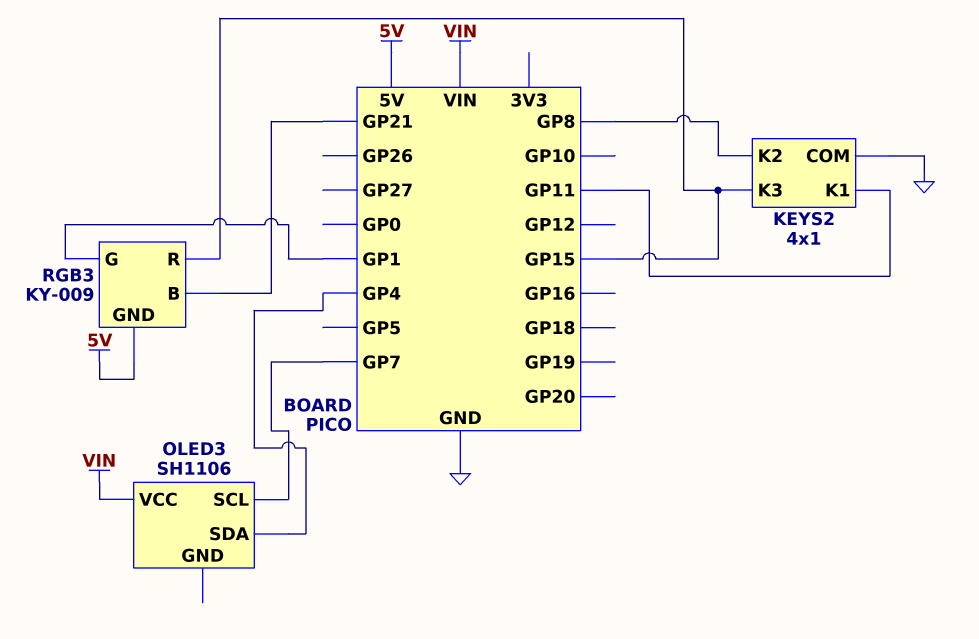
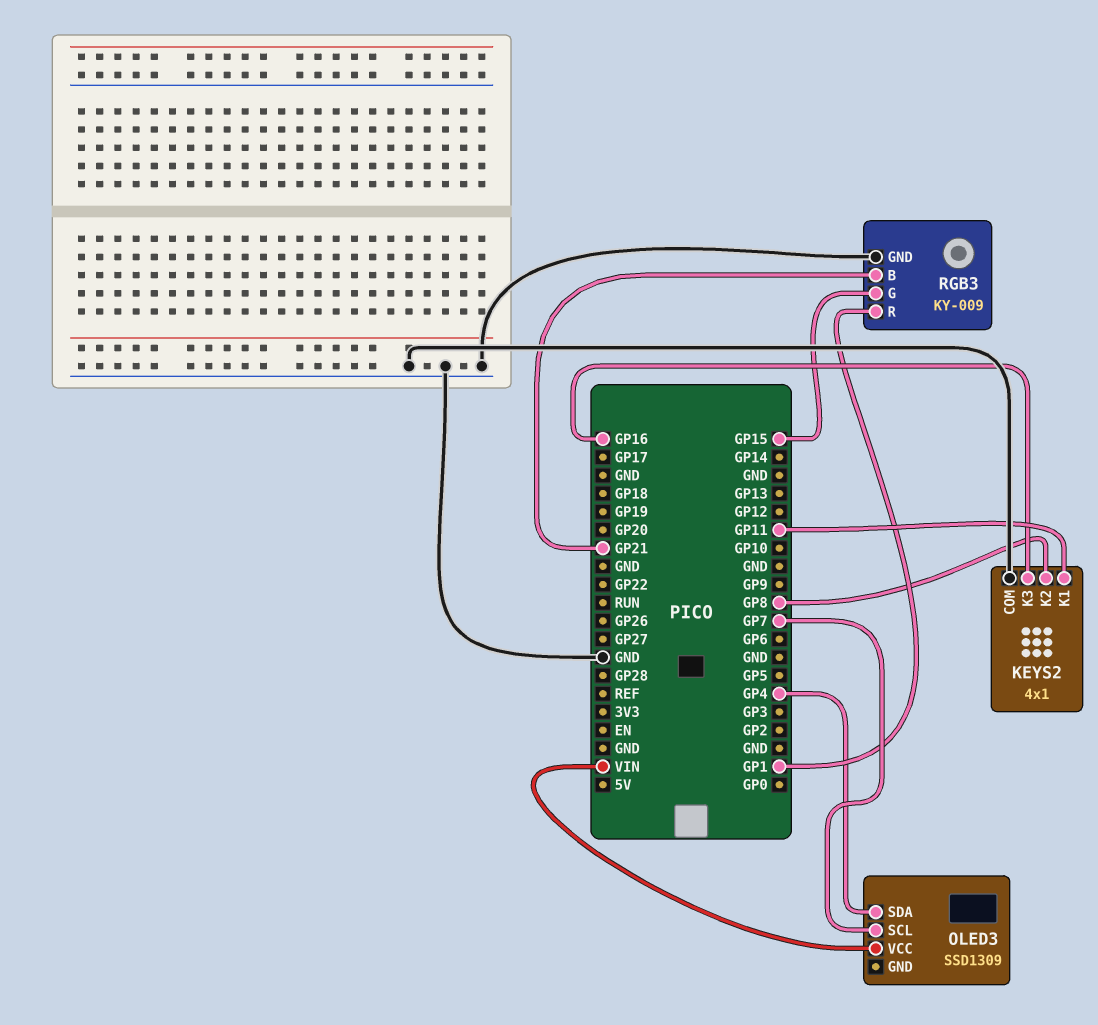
KEYS2 pin K3: GP15 -> GP16
OLED3: SH1106 -> SSD1309
RGB3 pin G: GP1 -> GP15
RGB3 pin GND: 5V -> GND
RGB3 pin R: GP15 -> GP1

